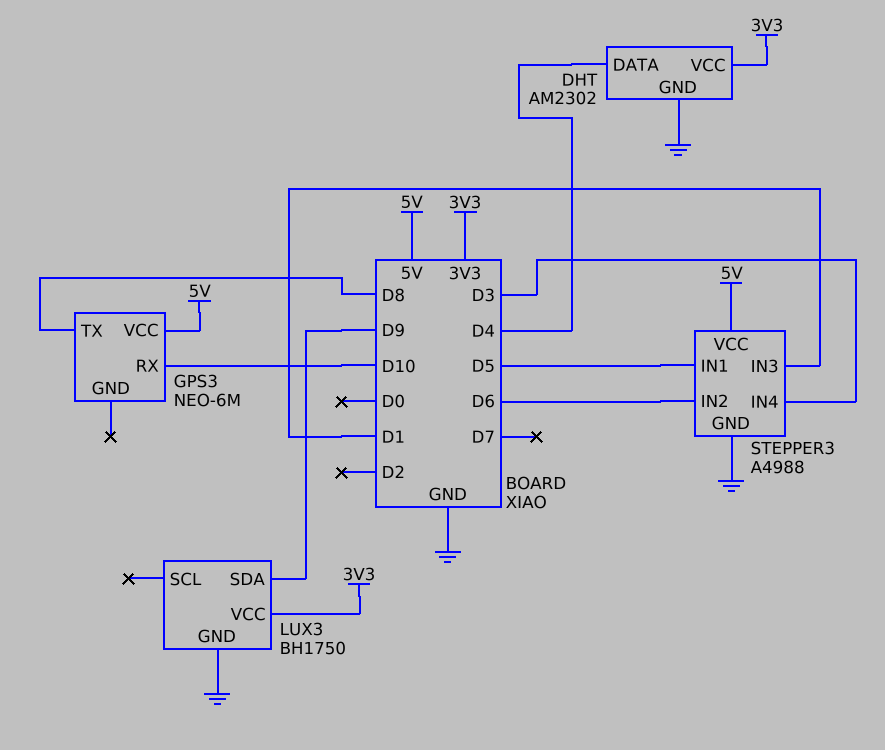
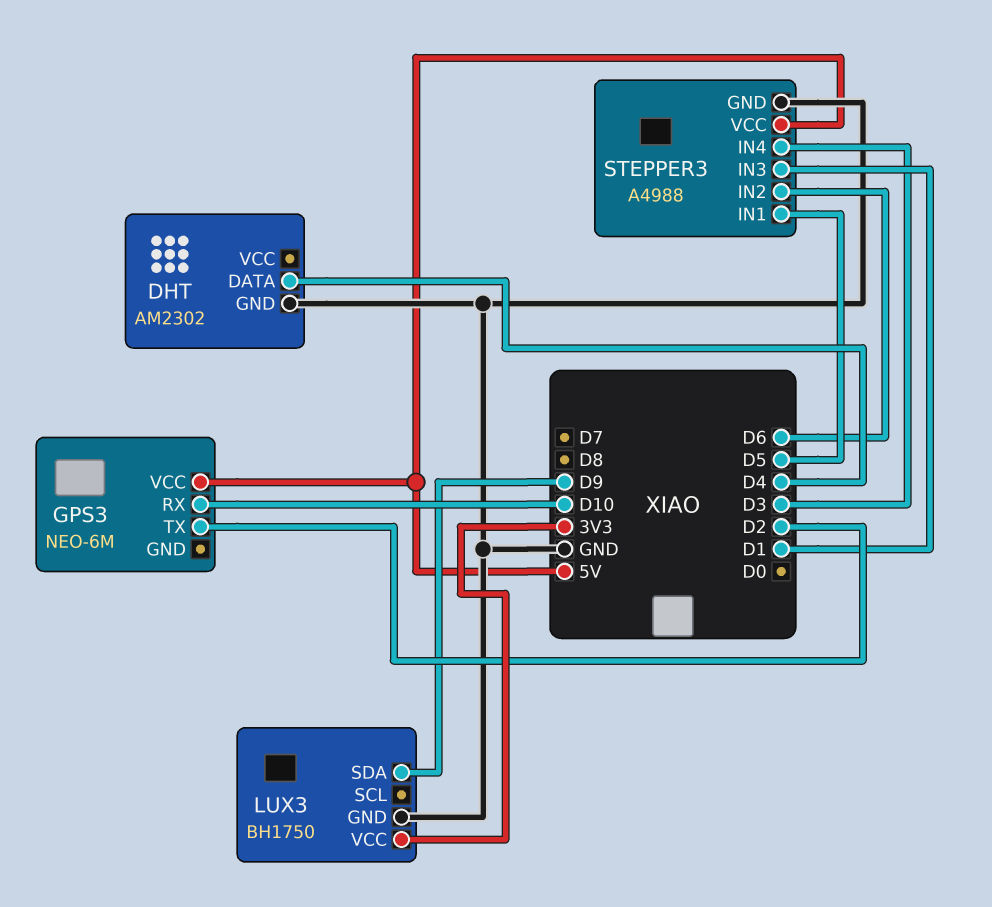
DHT pin VCC: 3V3 -> none
GPS3 pin TX: D8 -> D2

